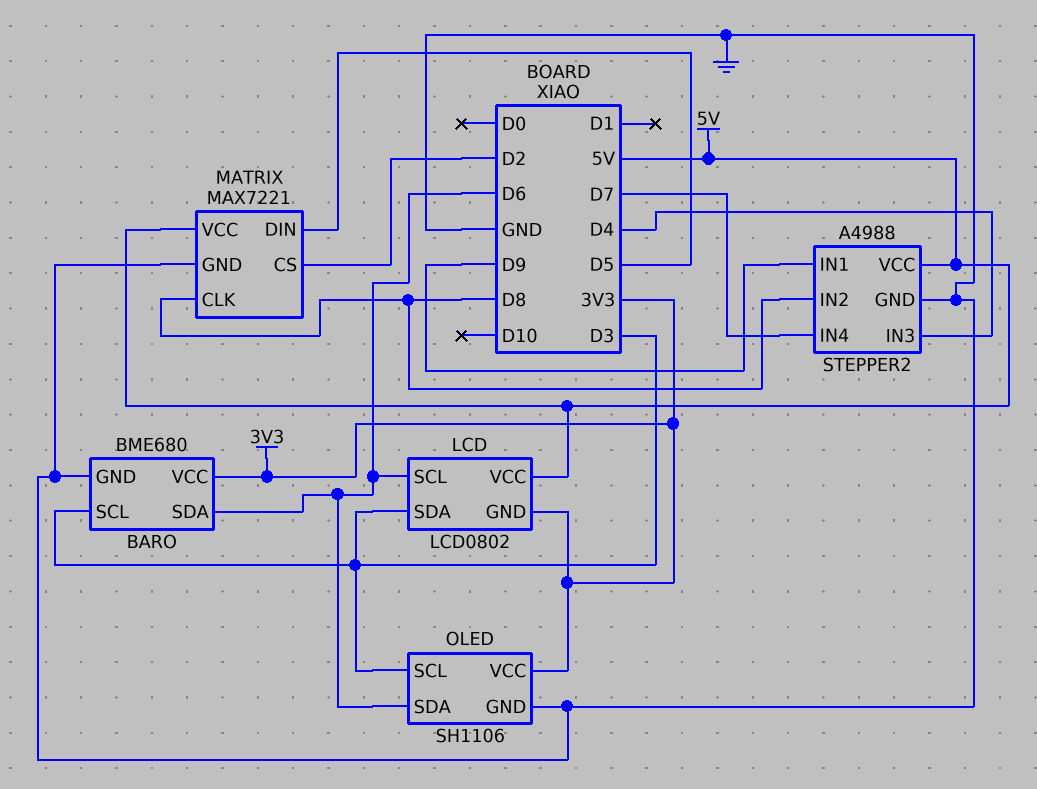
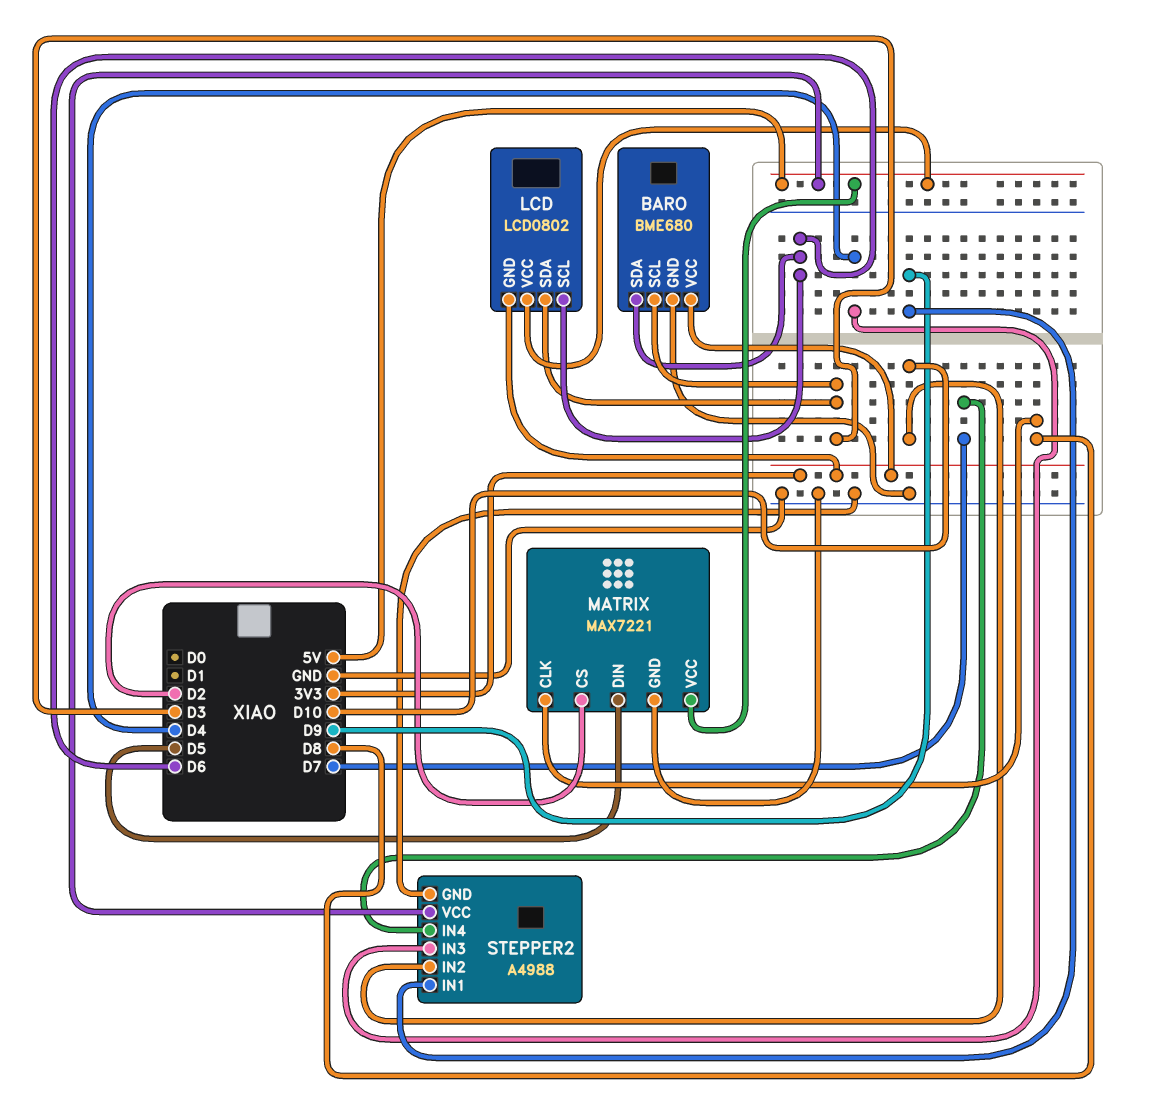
OLED: SH1106 -> none
OLED pin GND: GND -> none
OLED pin SCL: D3 -> none
OLED pin SDA: D6 -> none
OLED pin VCC: 3V3 -> none
STEPPER2 pin IN2: D8 -> D10

